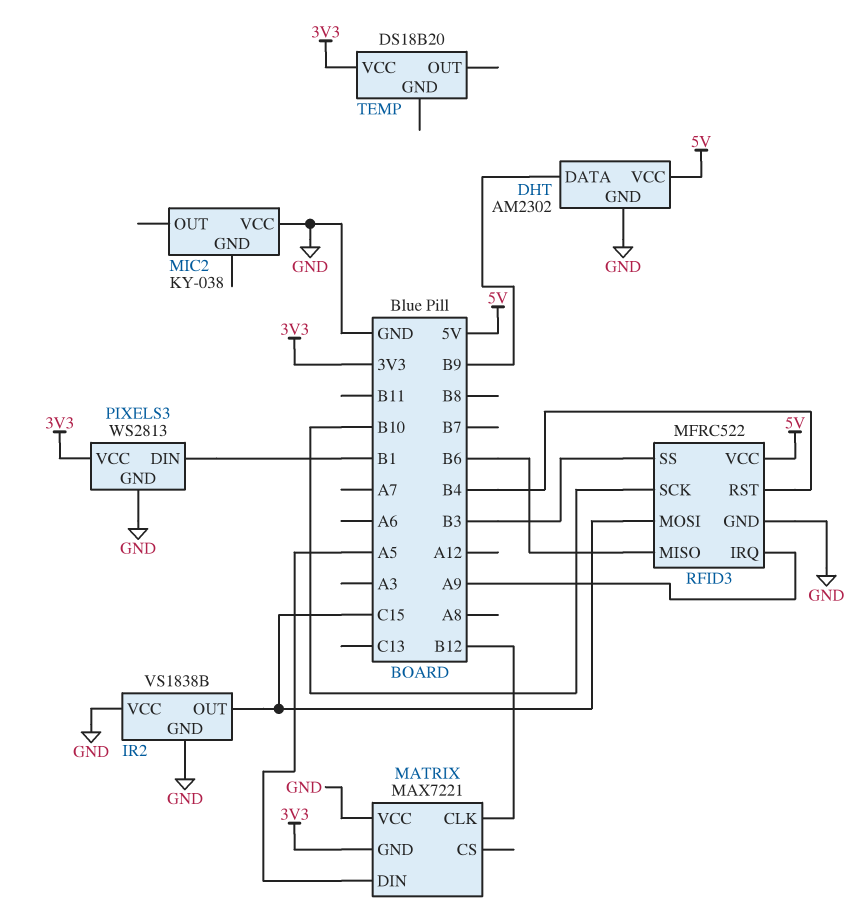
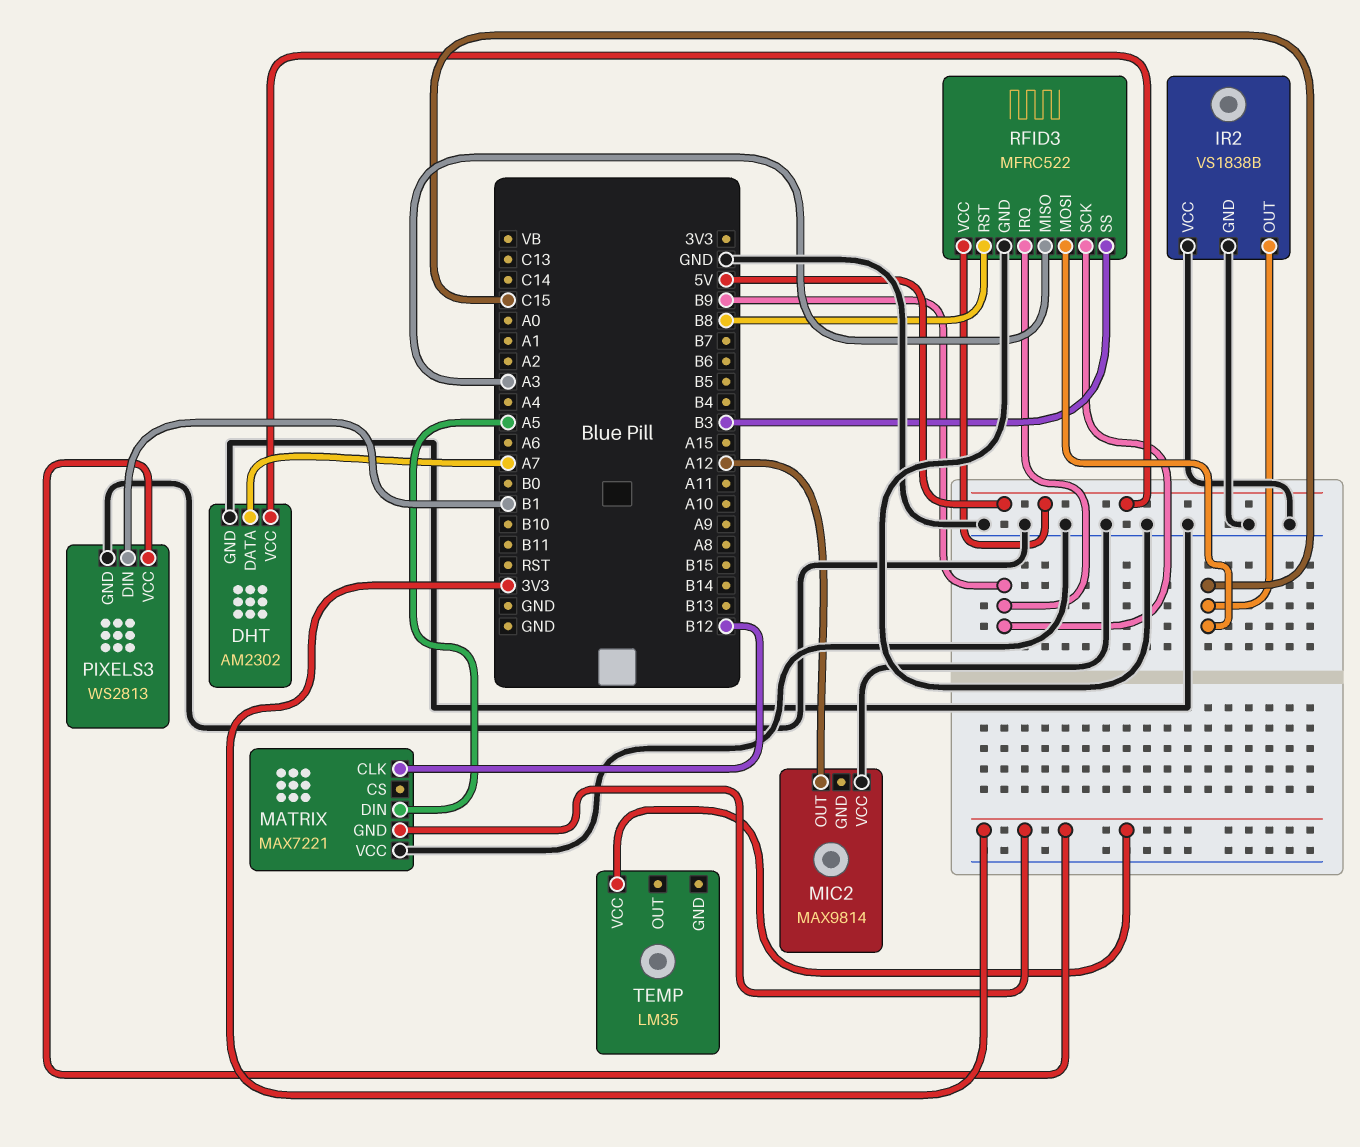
DHT pin DATA: B9 -> A7
MIC2: KY-038 -> MAX9814
MIC2 pin OUT: none -> A12
RFID3 pin IRQ: A9 -> B9
RFID3 pin MISO: B6 -> A3
RFID3 pin RST: B4 -> B8
RFID3 pin SCK: B10 -> B9
TEMP: DS18B20 -> LM35

